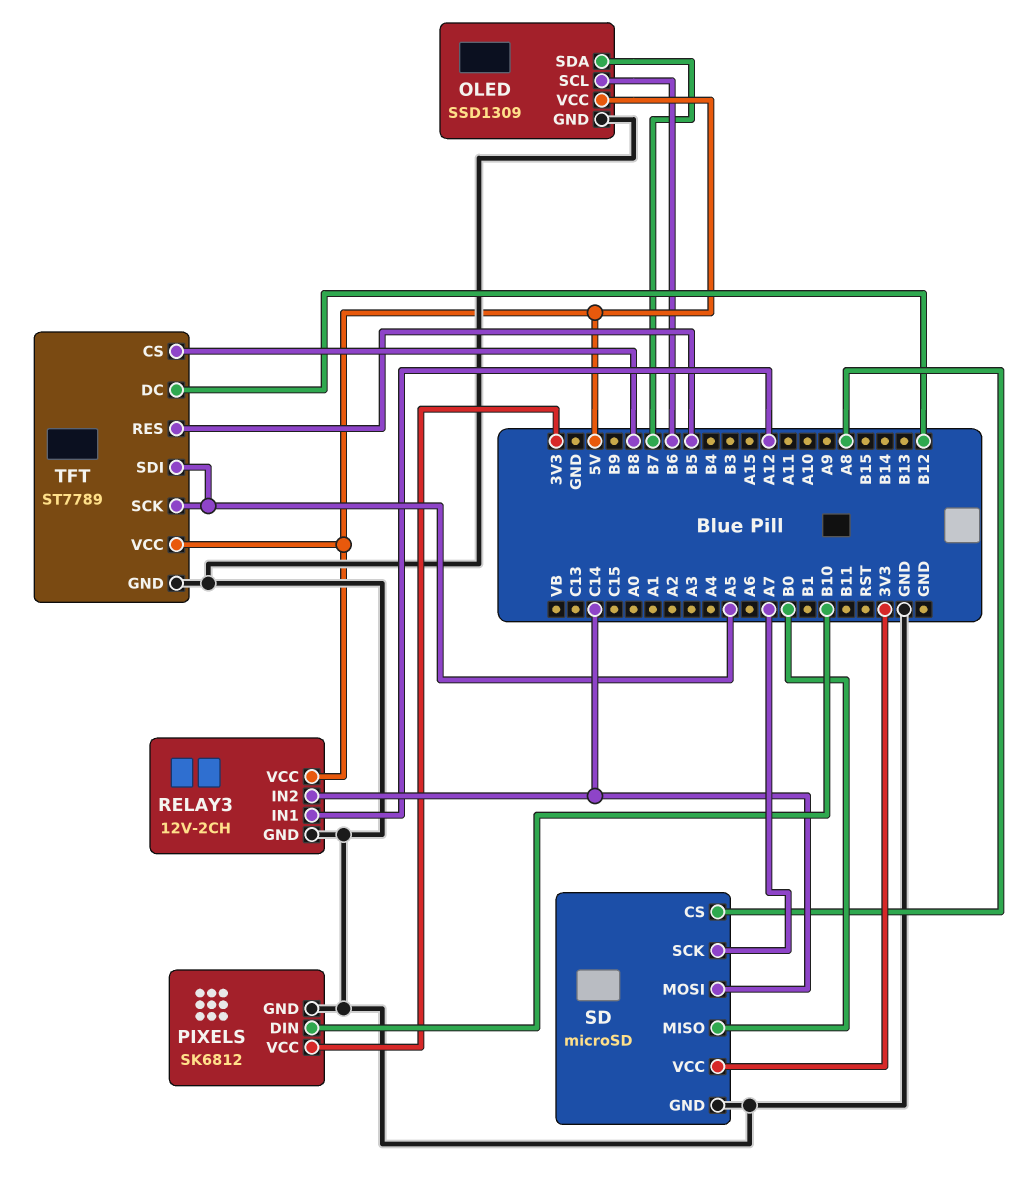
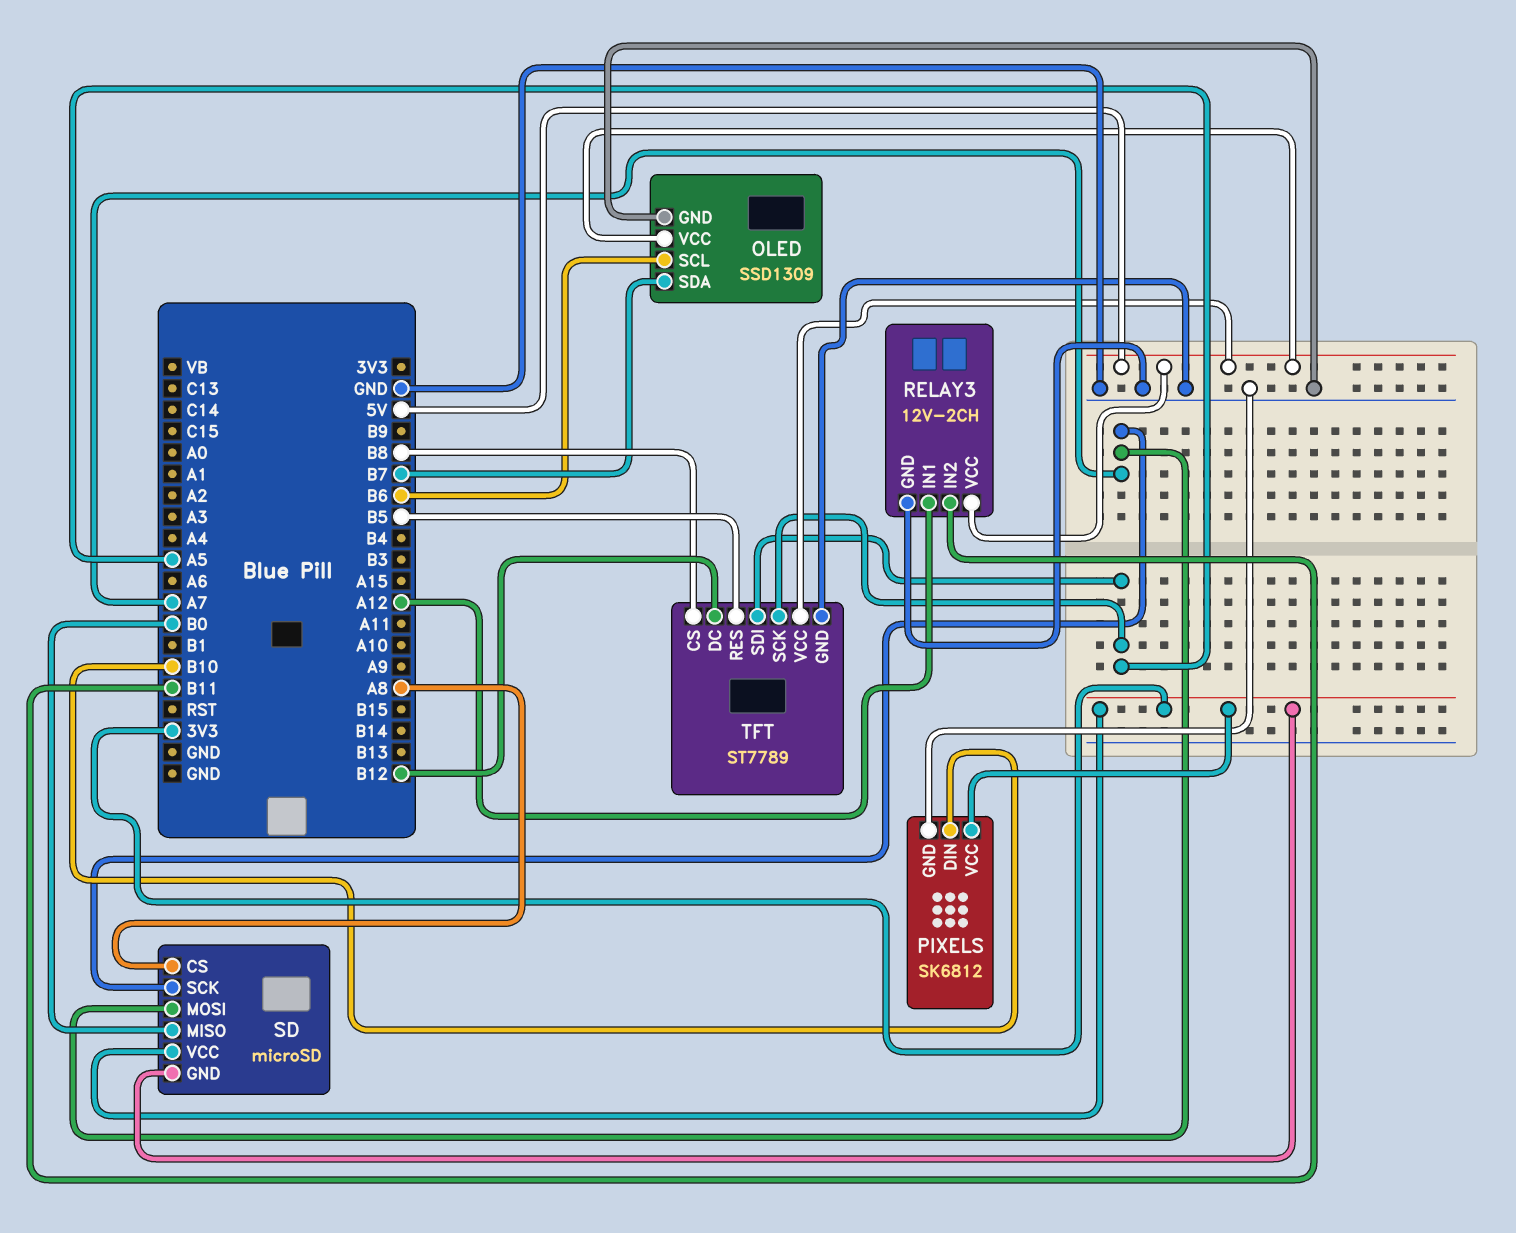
RELAY3 pin IN2: C14 -> B11
SD pin GND: GND -> 3V3
SD pin MOSI: C14 -> A7

